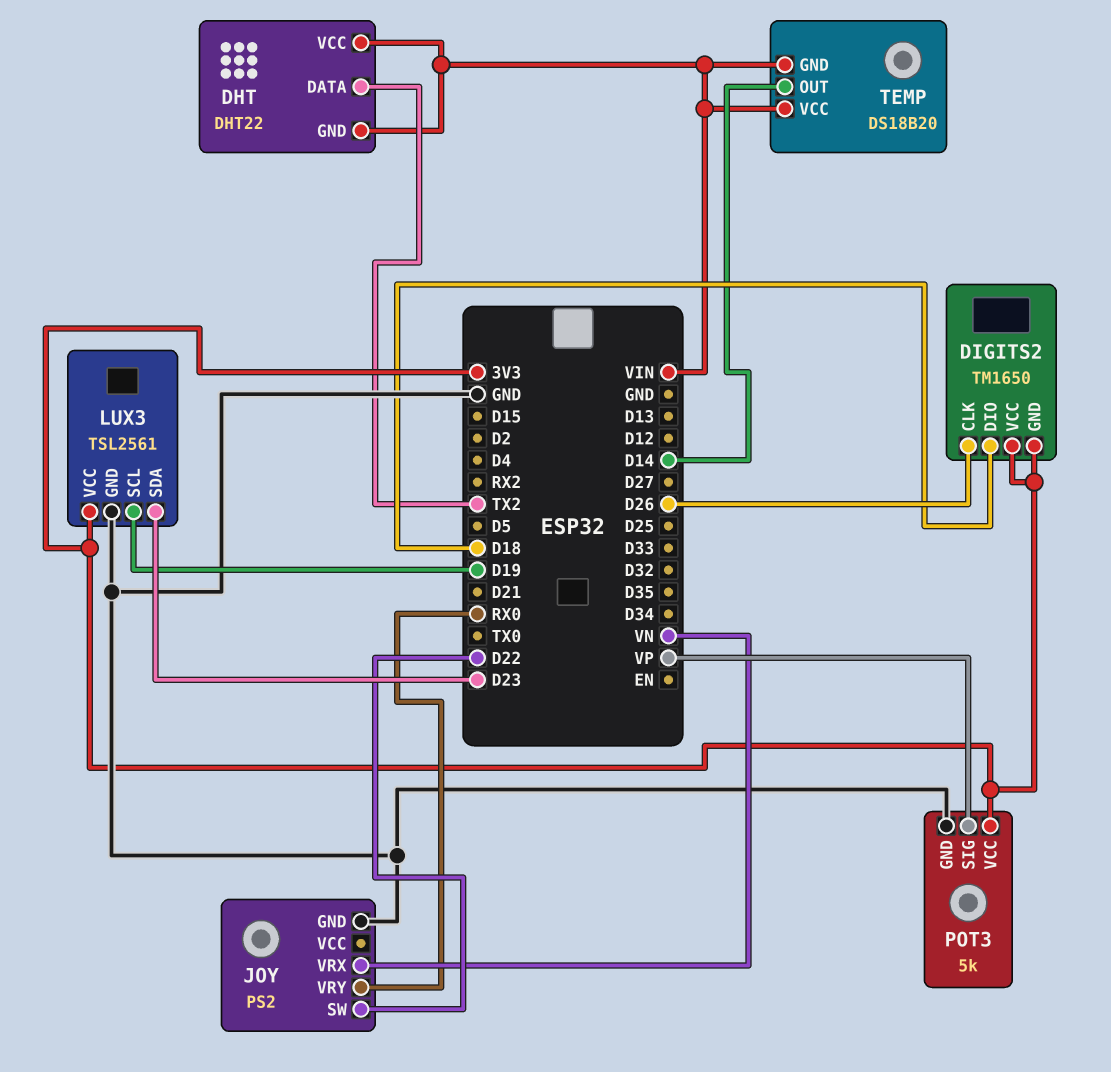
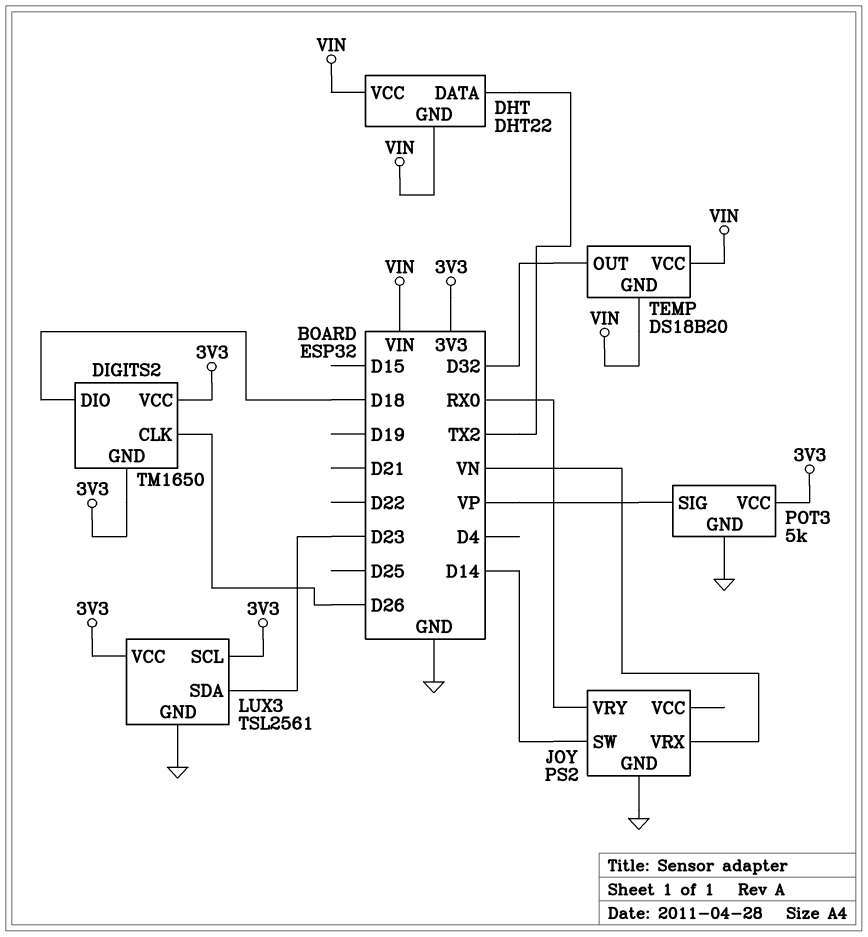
JOY pin SW: D22 -> D14
LUX3 pin SCL: D19 -> 3V3
TEMP pin OUT: D14 -> D32

